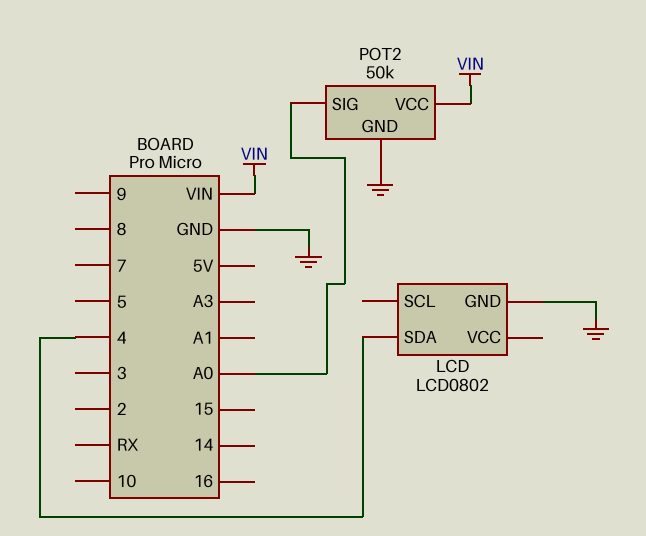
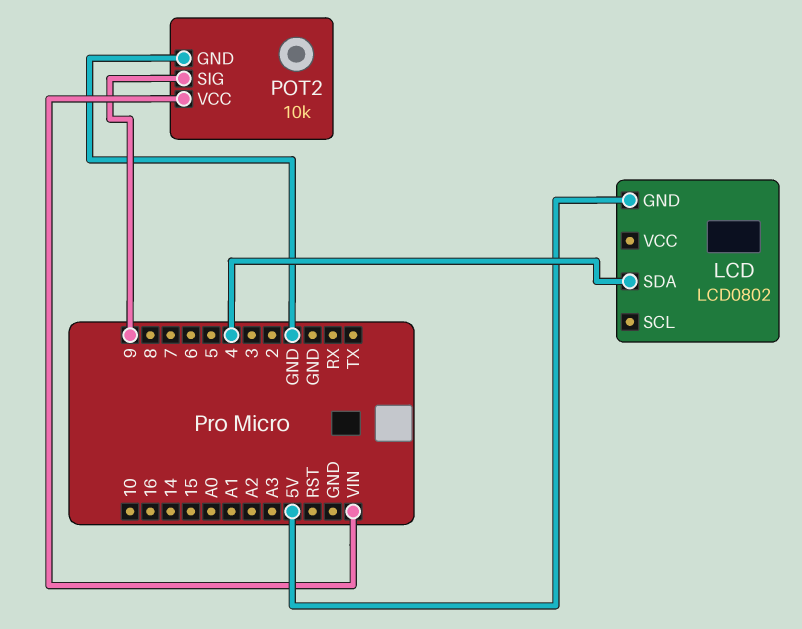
LCD pin GND: GND -> 5V
POT2: 50k -> 10k
POT2 pin SIG: A0 -> 9

